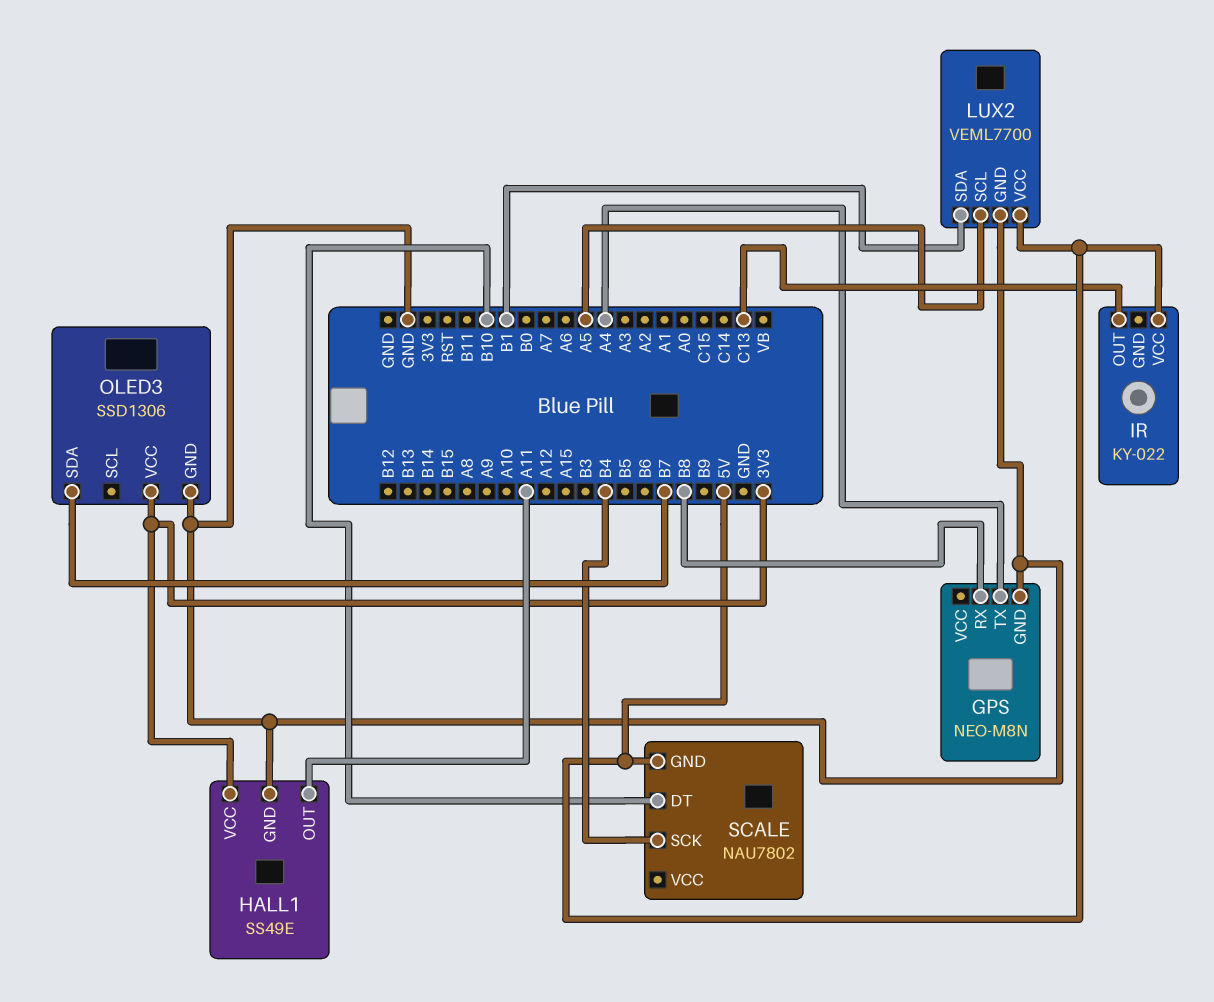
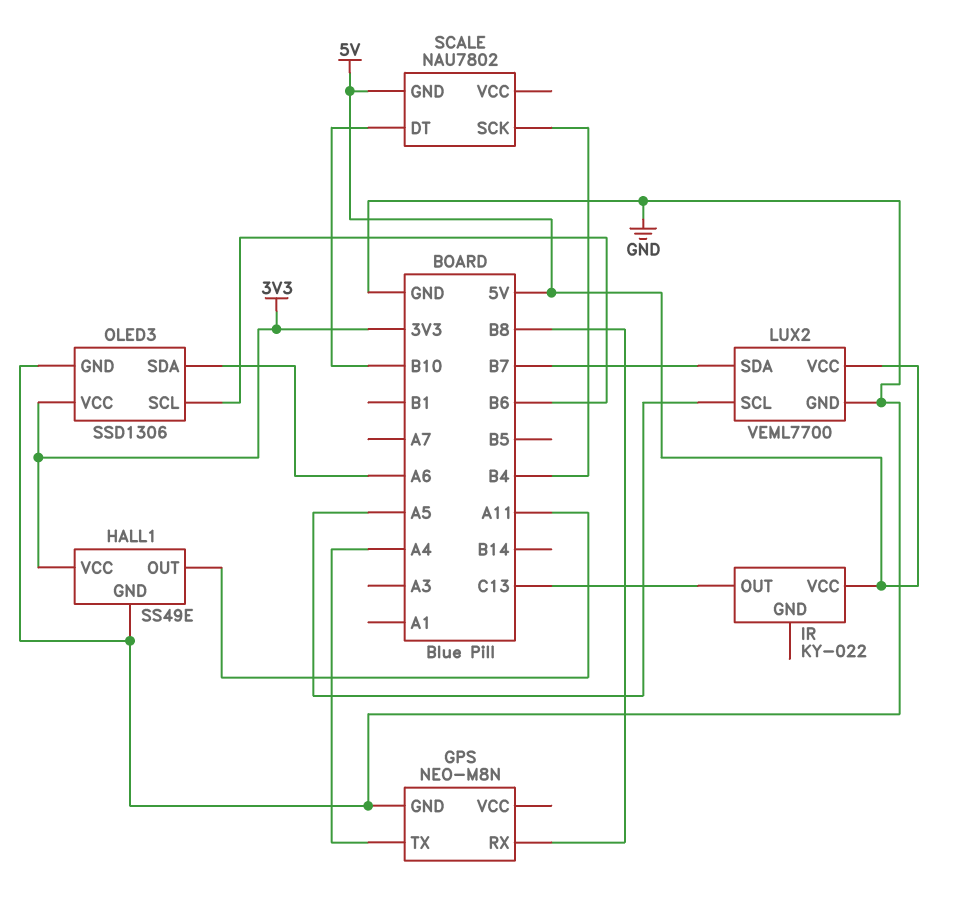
LUX2 pin SDA: B1 -> B7
OLED3 pin SCL: none -> B6
OLED3 pin SDA: B7 -> A6

